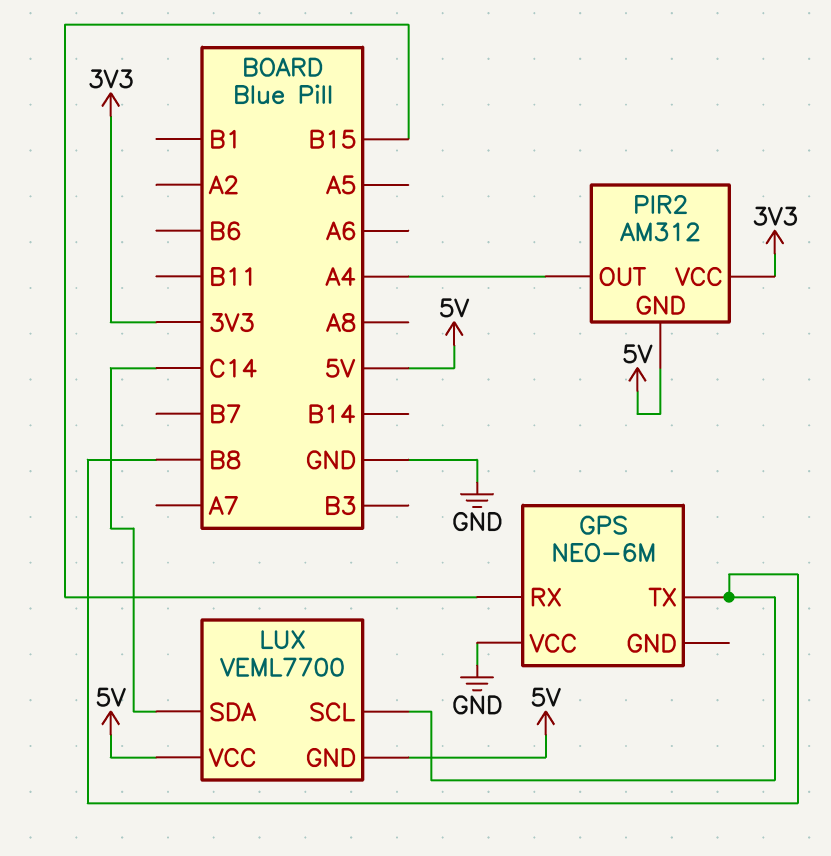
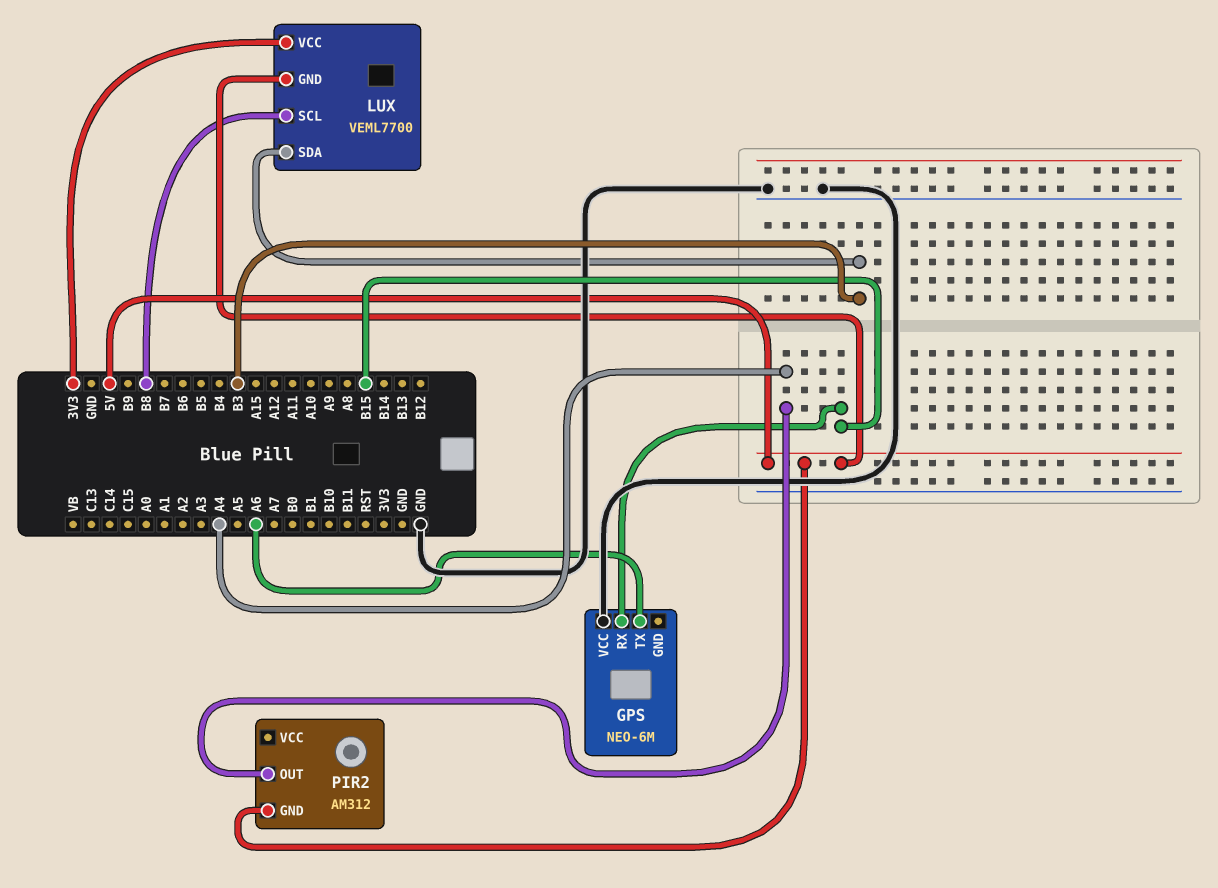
GPS pin TX: B8 -> A6
LUX pin SDA: C14 -> B3
LUX pin VCC: 5V -> 3V3
PIR2 pin VCC: 3V3 -> none

